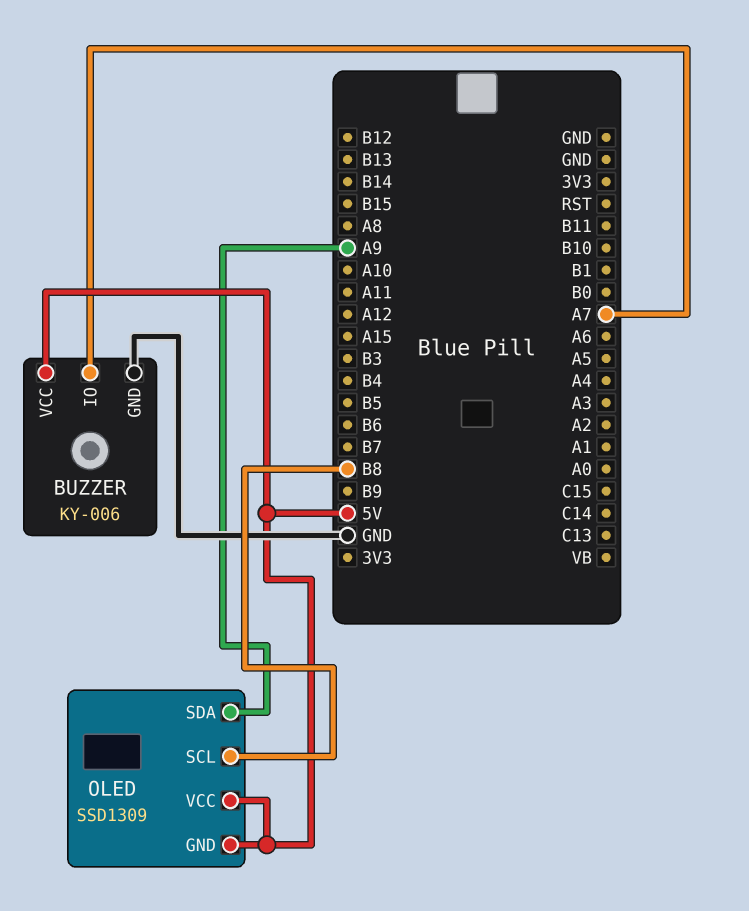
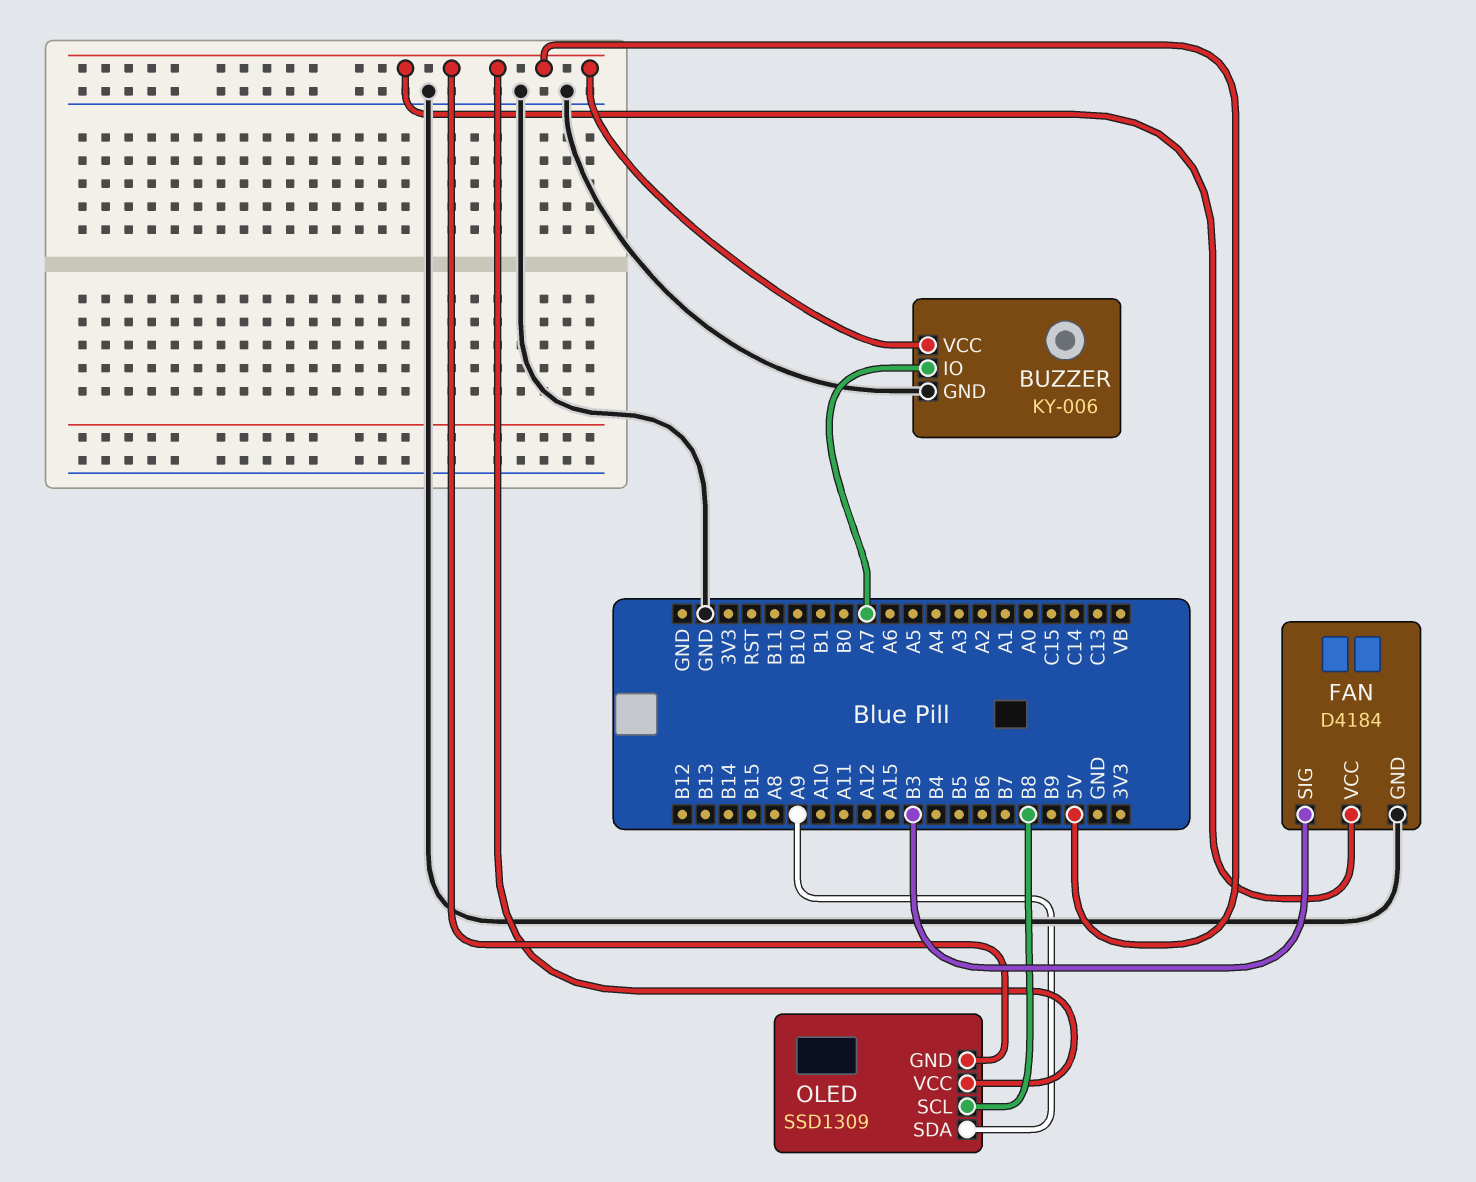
FAN: none -> D4184
FAN pin GND: none -> GND
FAN pin SIG: none -> B3
FAN pin VCC: none -> 5V

